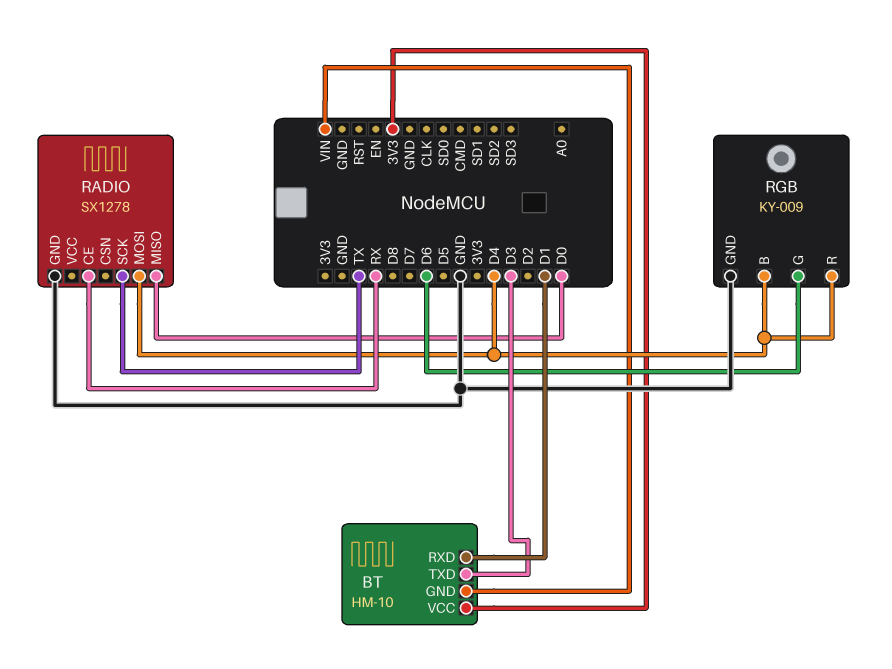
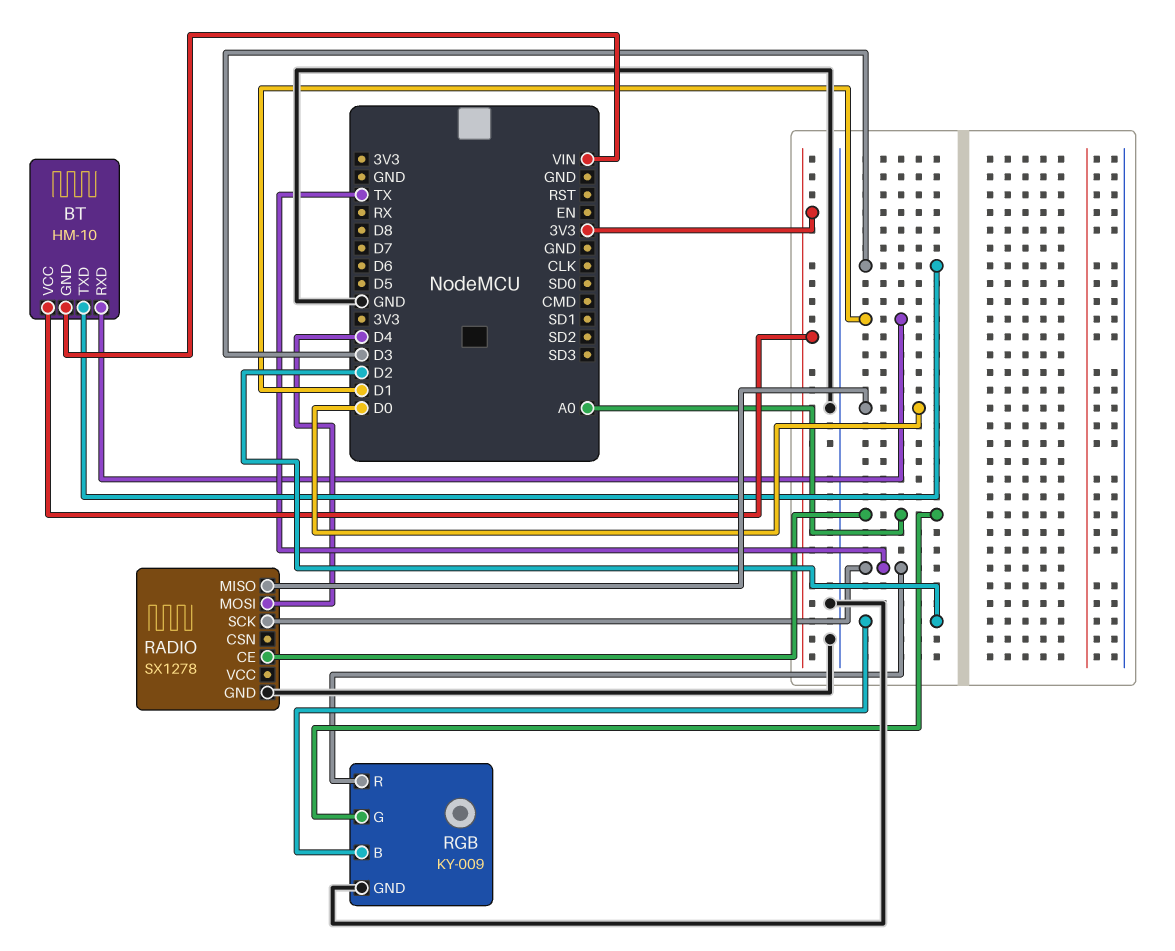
RADIO pin CE: RX -> A0
RGB pin B: D4 -> D2
RGB pin G: D6 -> A0
RGB pin R: D4 -> TX

